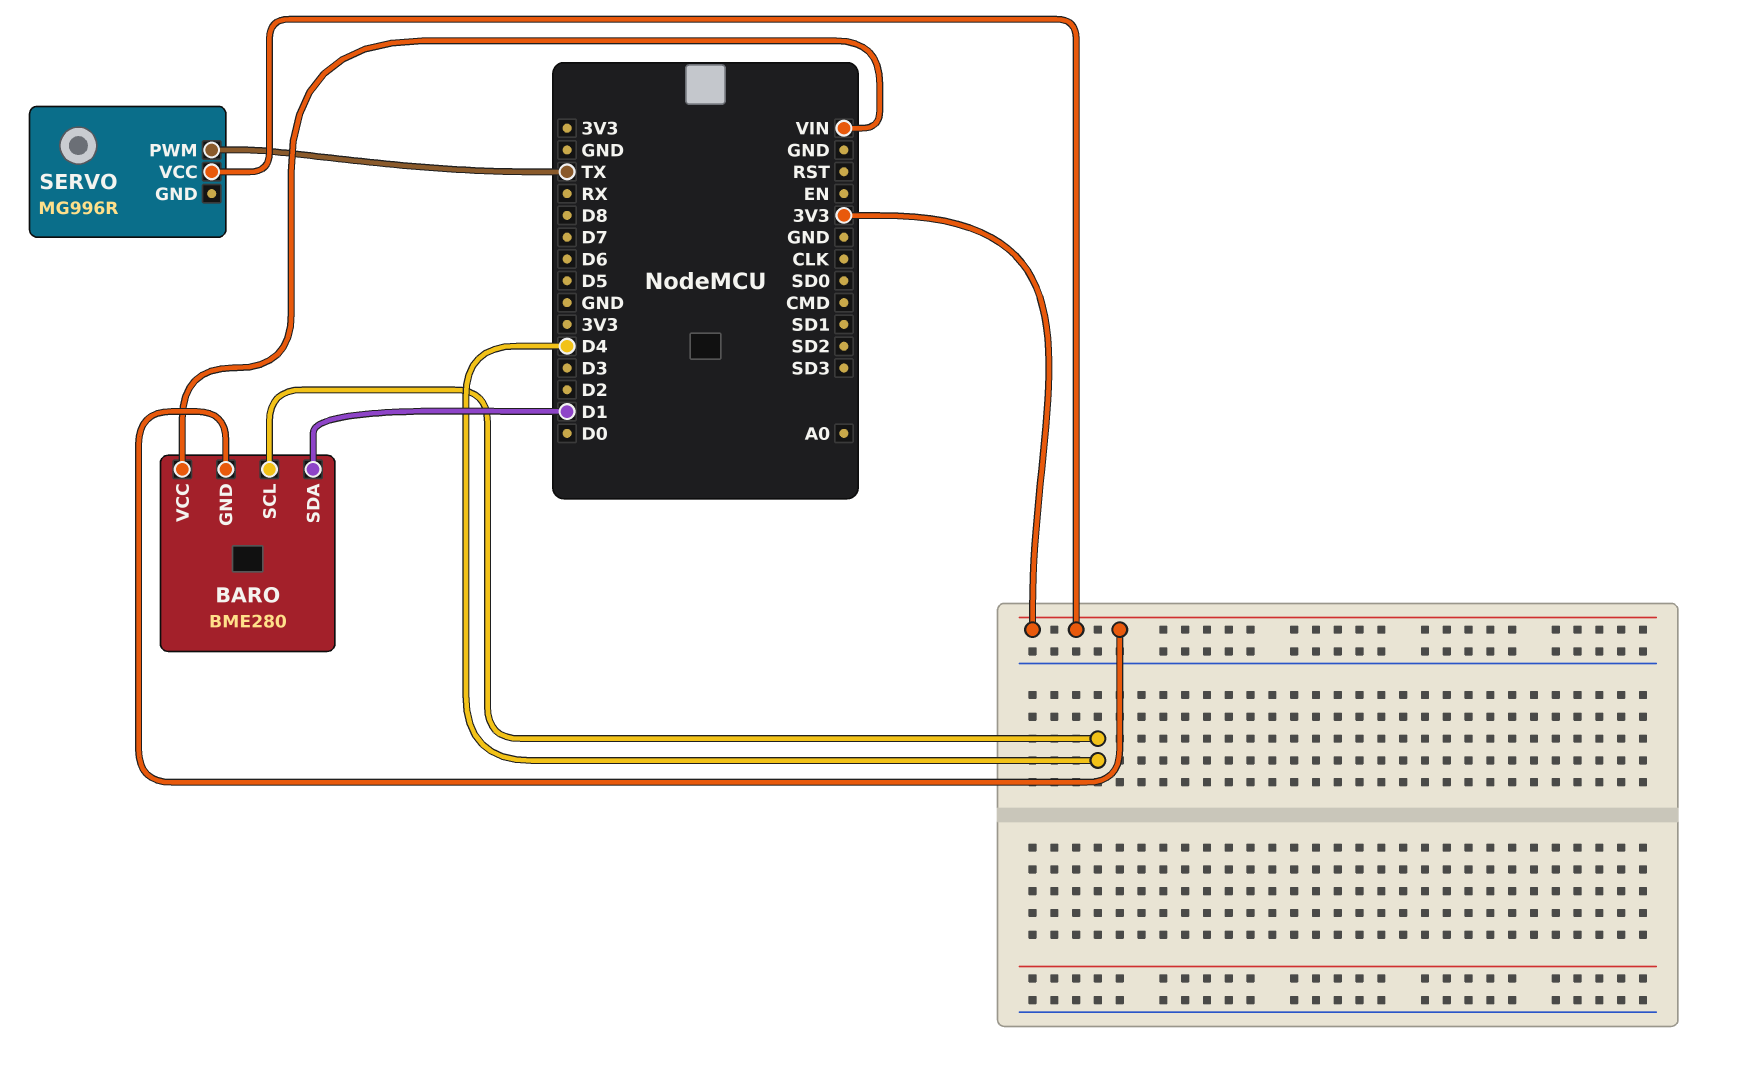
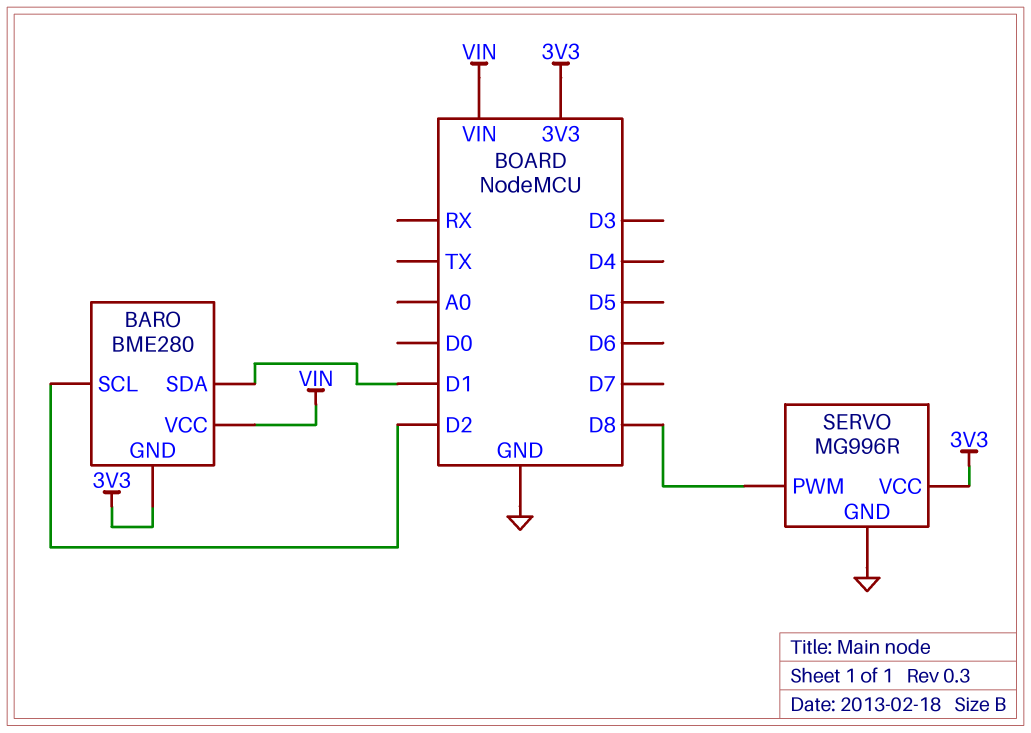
BARO pin SCL: D4 -> D2
SERVO pin GND: none -> GND
SERVO pin PWM: TX -> D8

